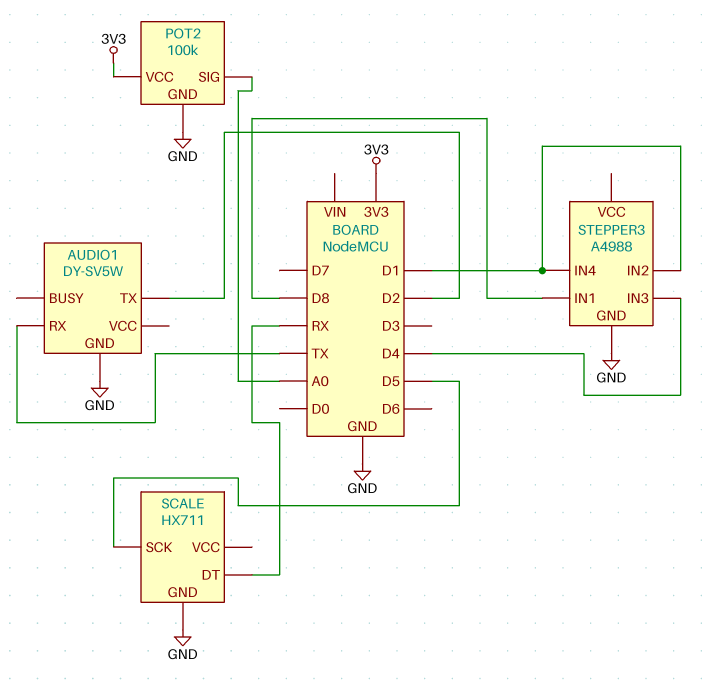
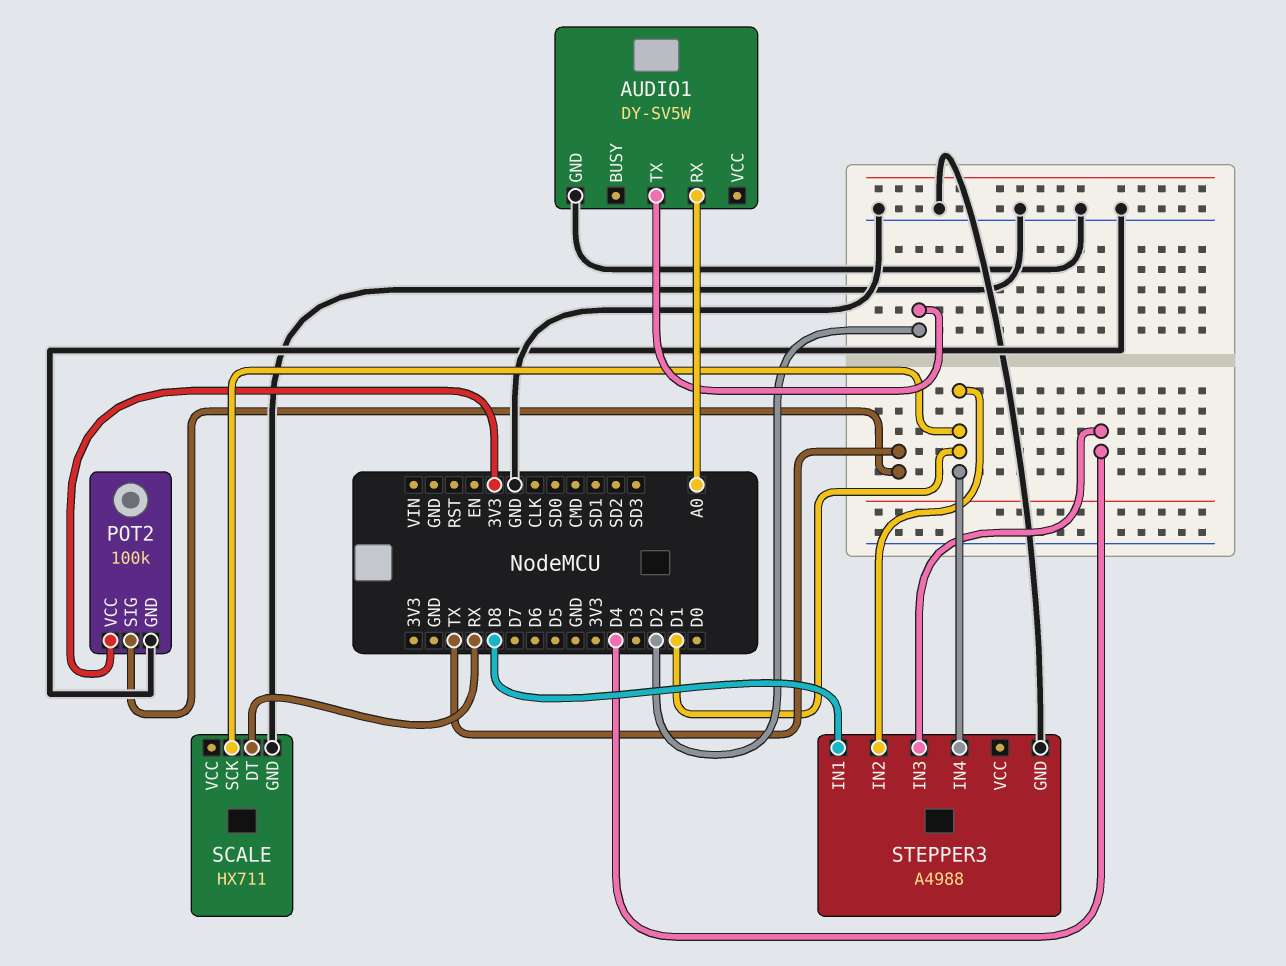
AUDIO1 pin RX: TX -> A0
POT2 pin SIG: A0 -> TX
SCALE pin SCK: D5 -> D1

